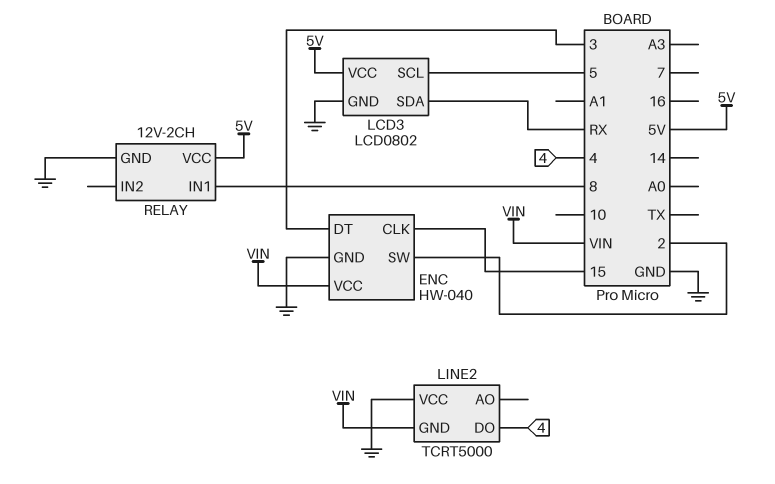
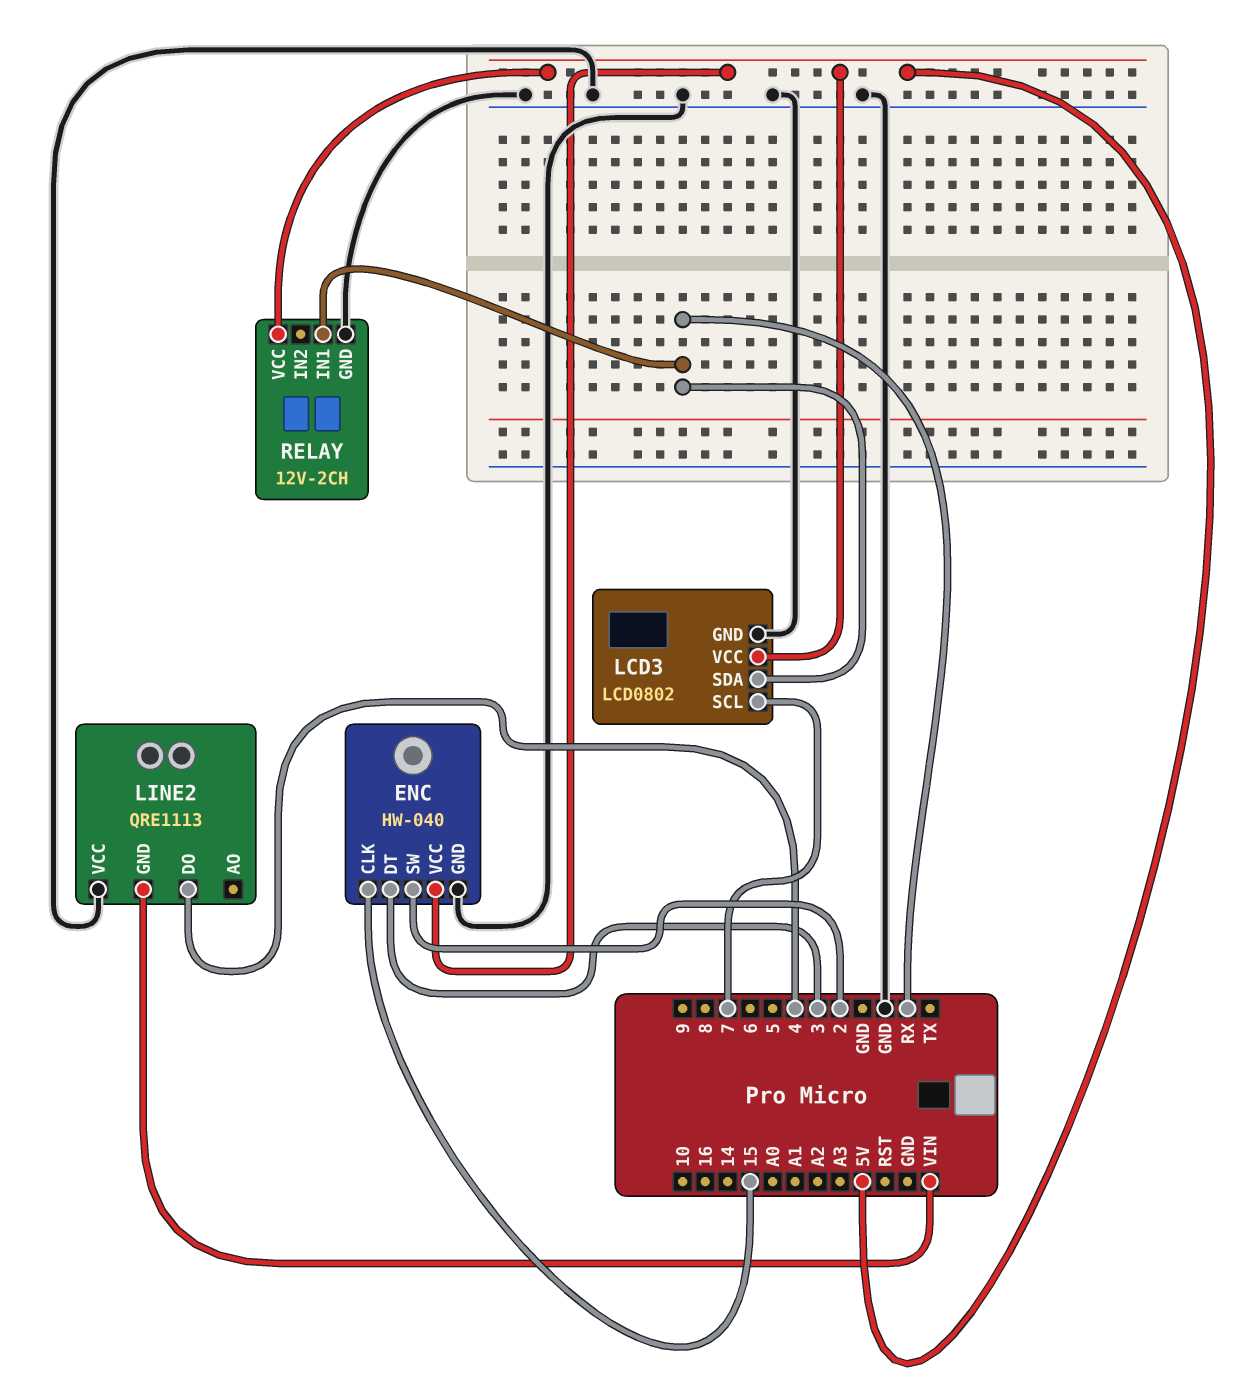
ENC pin VCC: VIN -> 5V
LCD3 pin SCL: 5 -> 7
LINE2: TCRT5000 -> QRE1113
RELAY pin IN1: 8 -> RX

